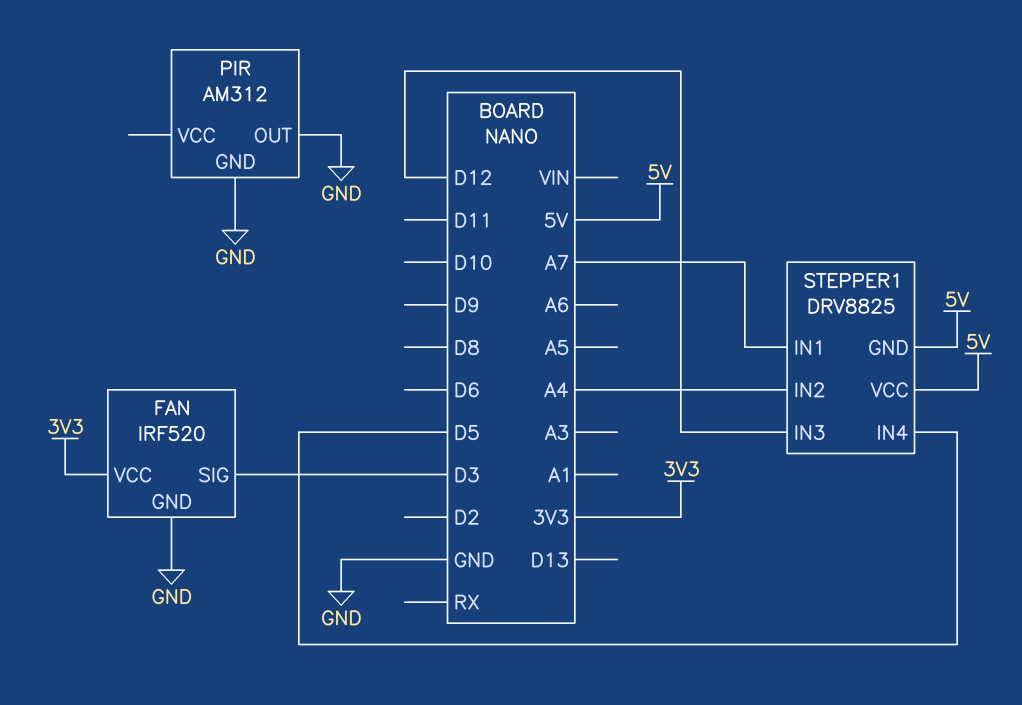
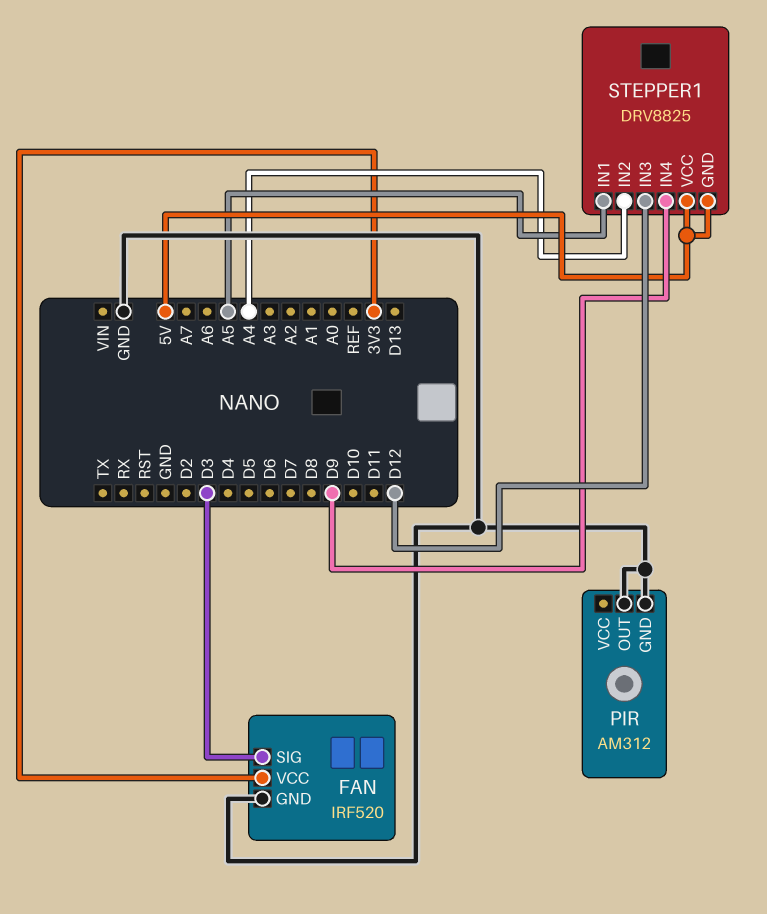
STEPPER1 pin IN1: A7 -> A5
STEPPER1 pin IN4: D5 -> D9

